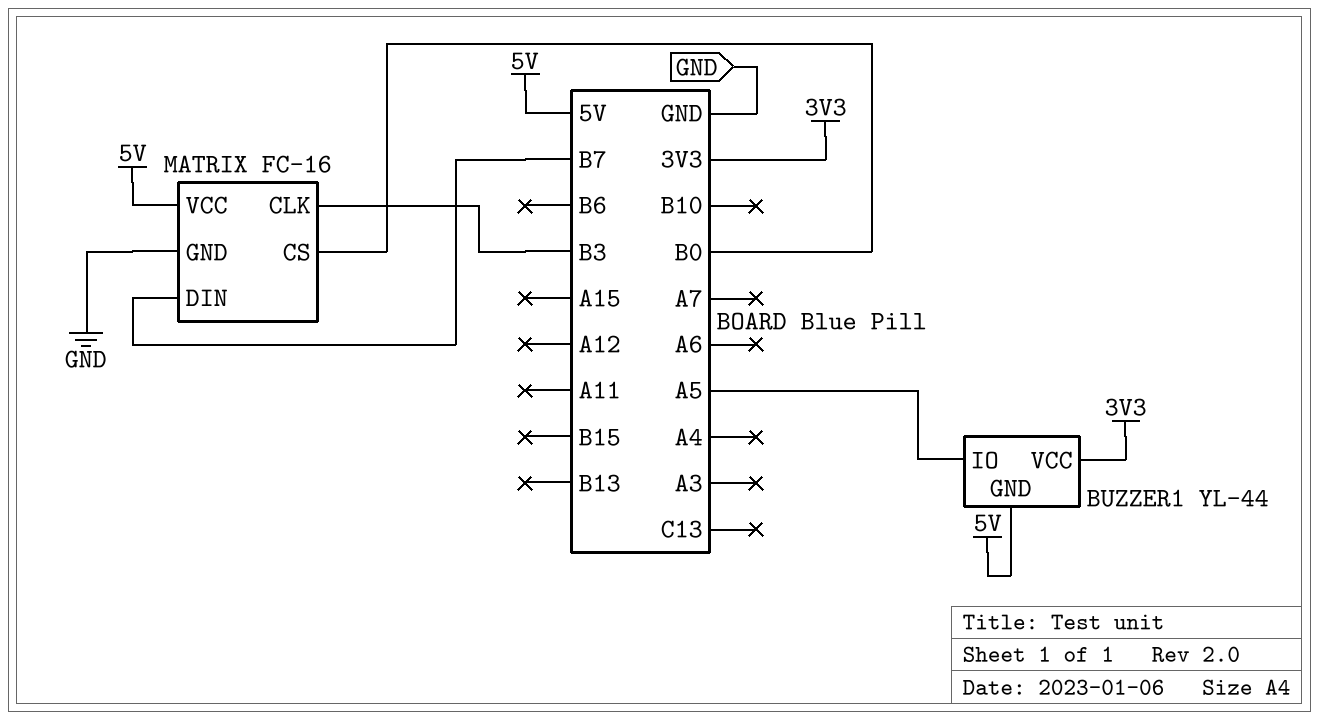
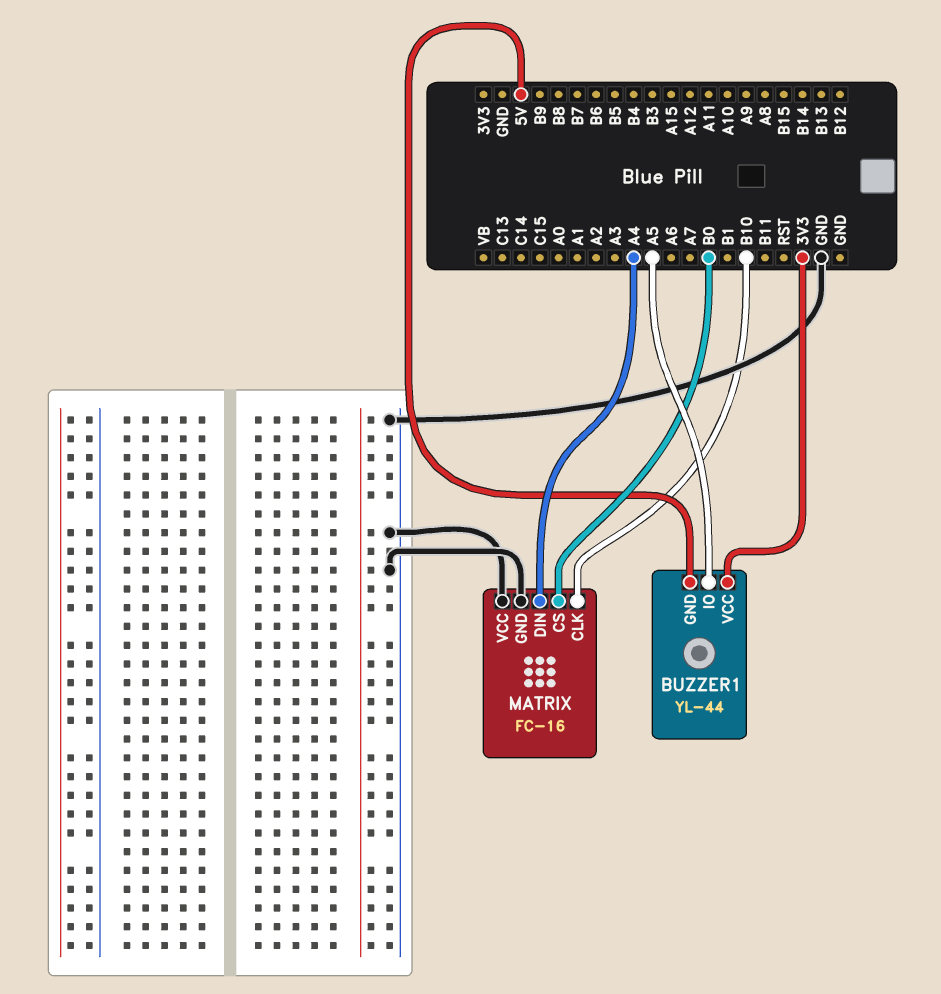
MATRIX pin CLK: B3 -> B10
MATRIX pin DIN: B7 -> A4
MATRIX pin VCC: 5V -> GND

